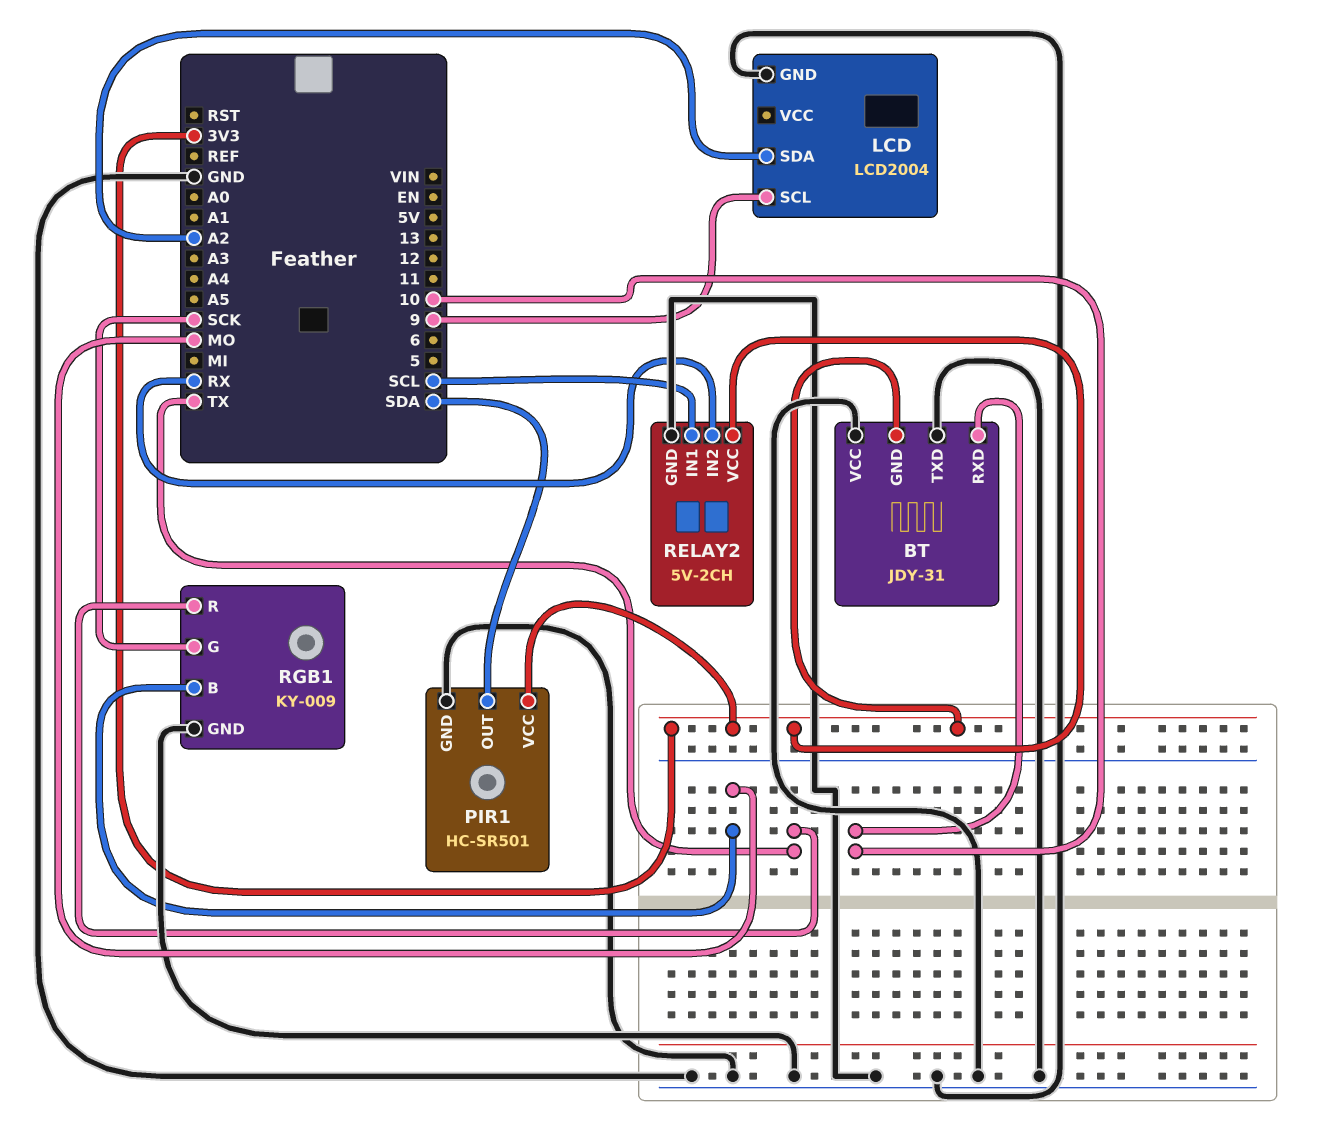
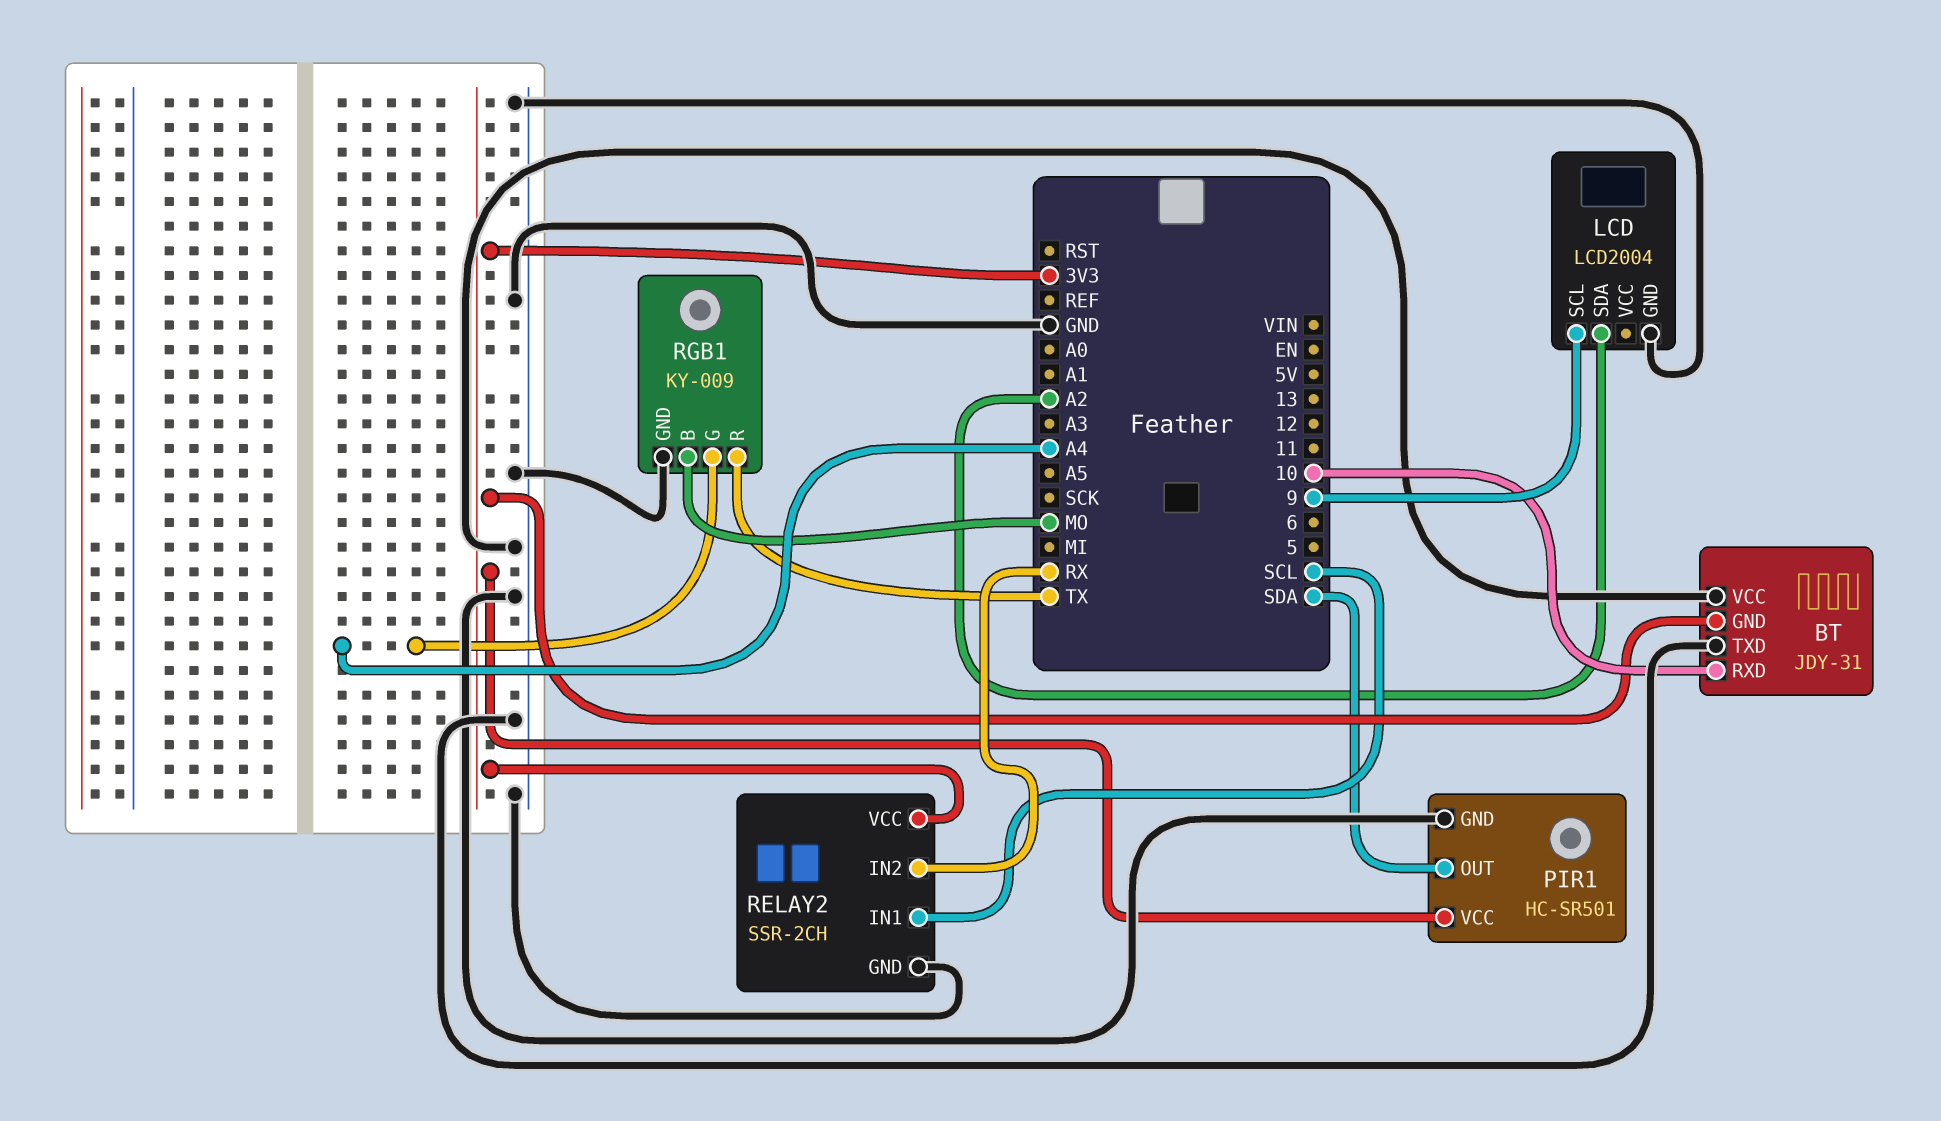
RELAY2: 5V-2CH -> SSR-2CH
RGB1 pin G: SCK -> A4

